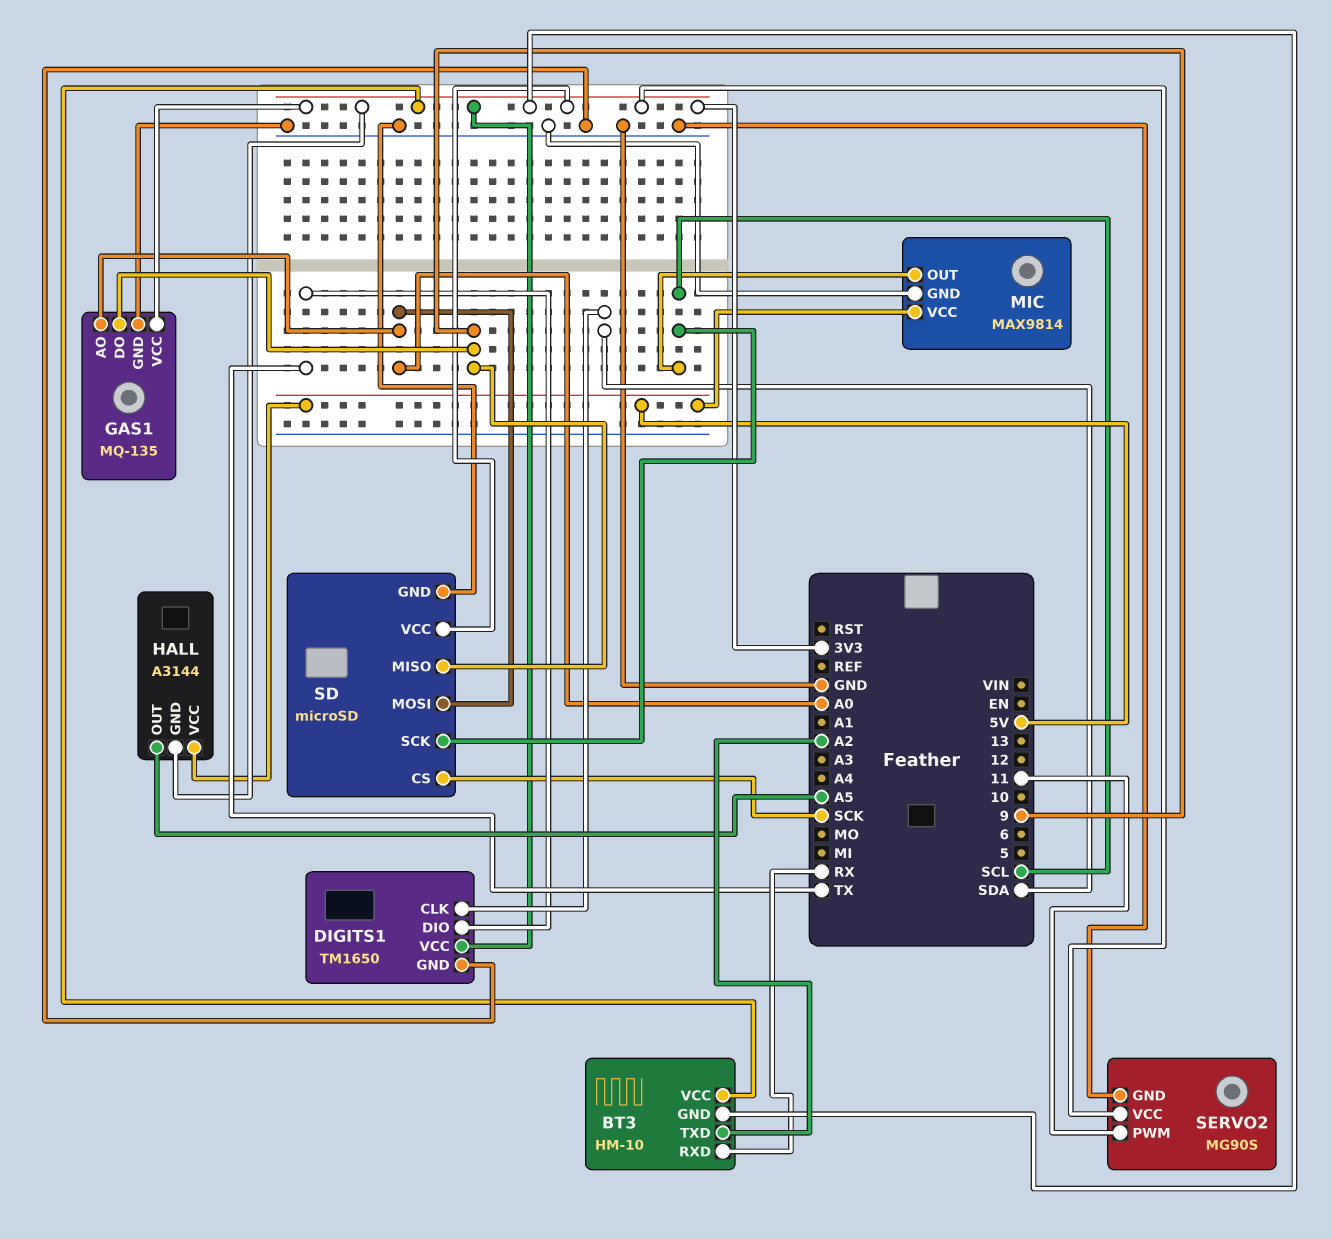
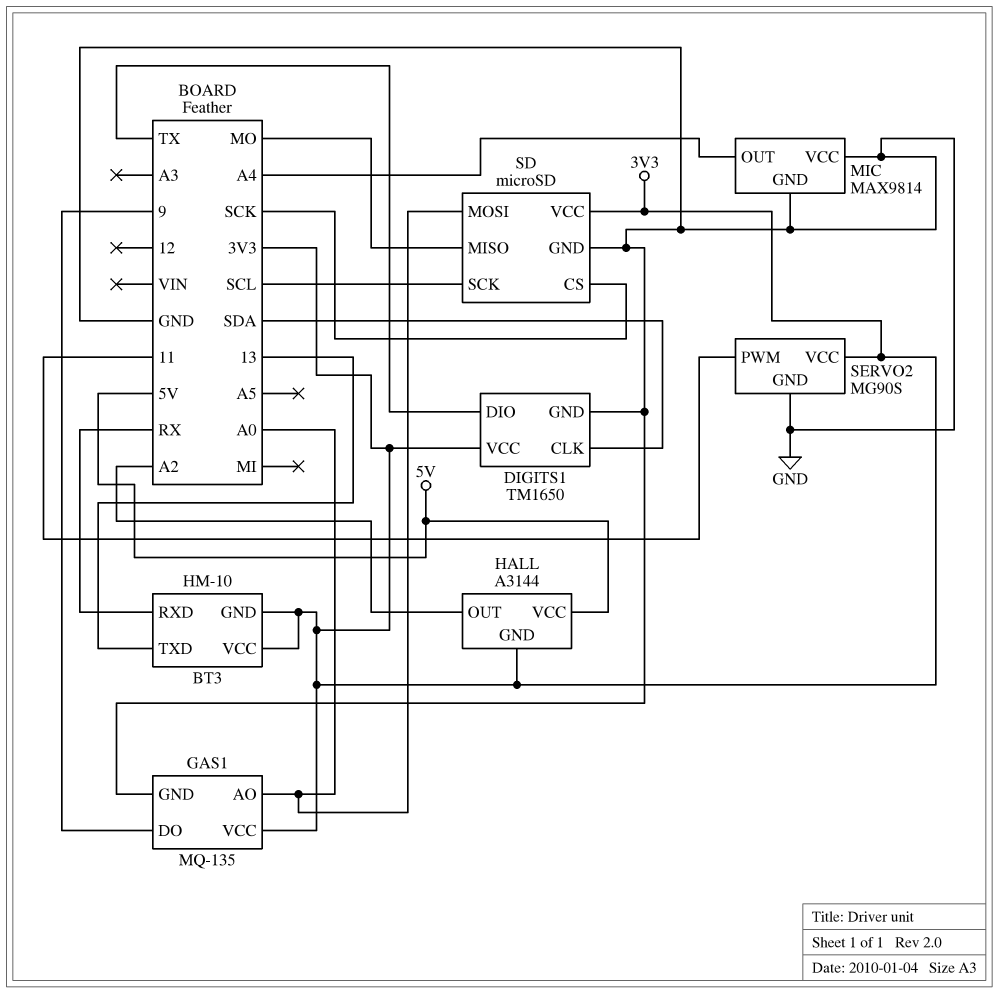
BT3 pin TXD: A2 -> 13
HALL pin OUT: A5 -> A2
MIC pin OUT: SCL -> A4
MIC pin VCC: 5V -> GND
SD pin MISO: 9 -> MO

